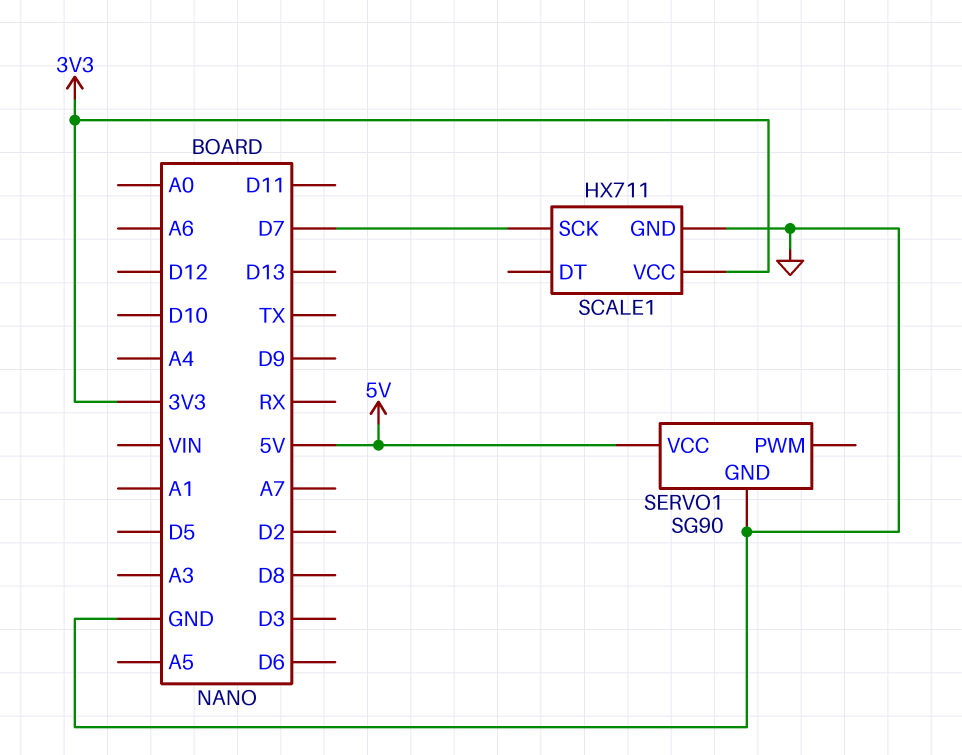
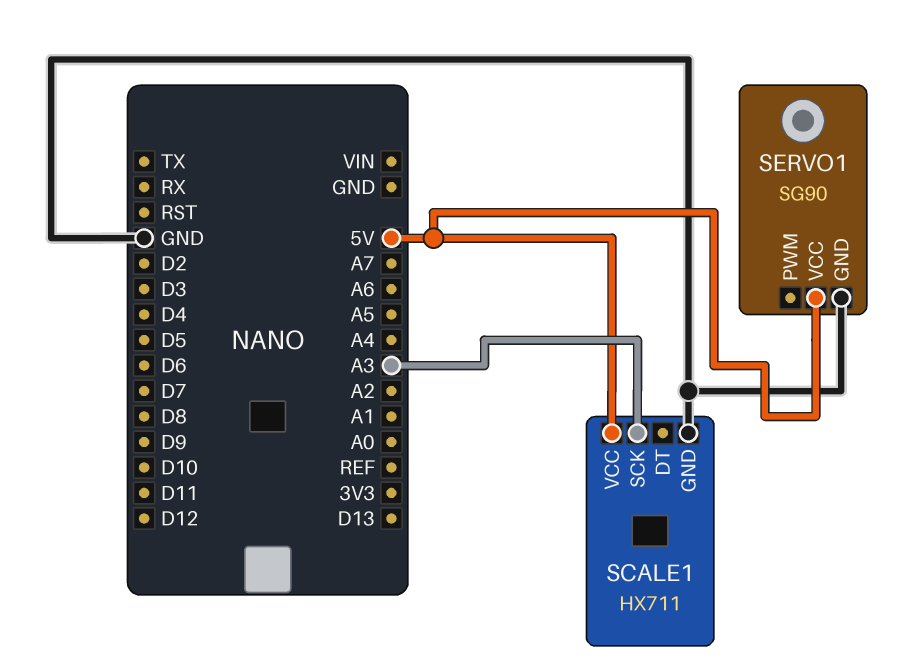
SCALE1 pin SCK: D7 -> A3
SCALE1 pin VCC: 3V3 -> 5V

